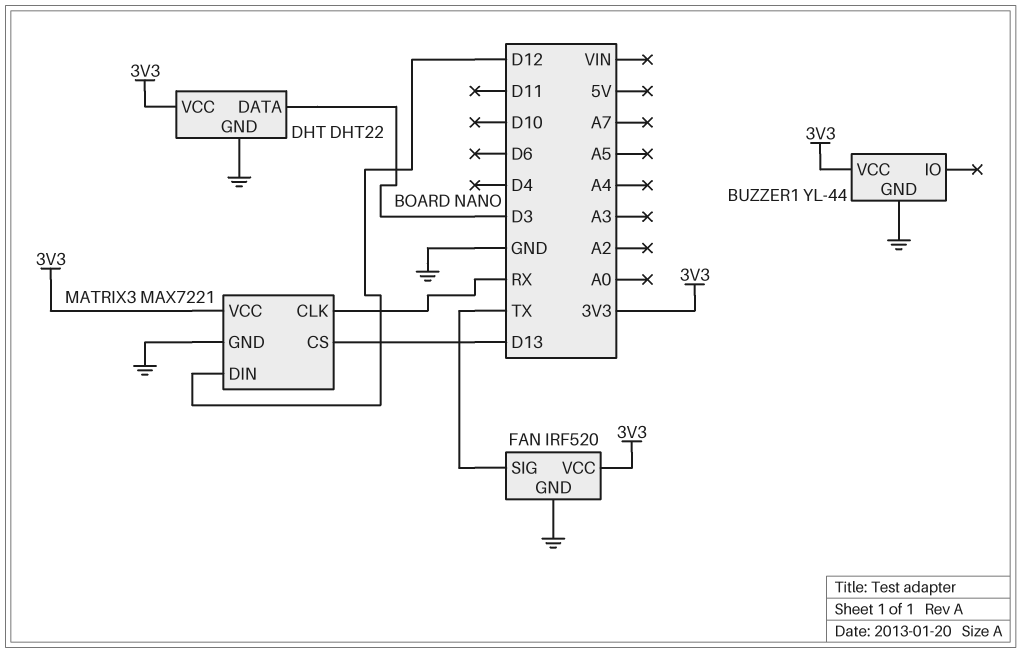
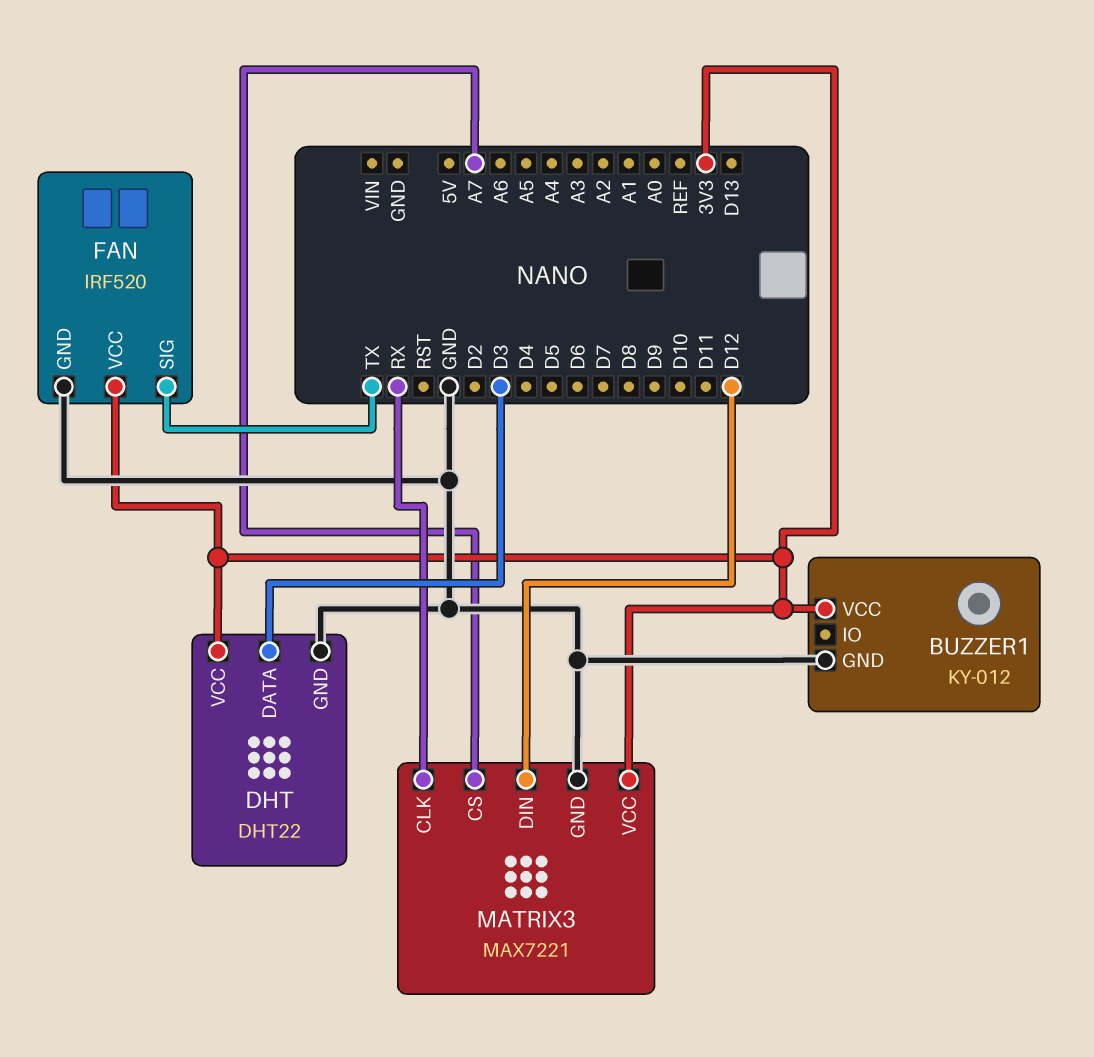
BUZZER1: YL-44 -> KY-012
MATRIX3 pin CS: D13 -> A7

